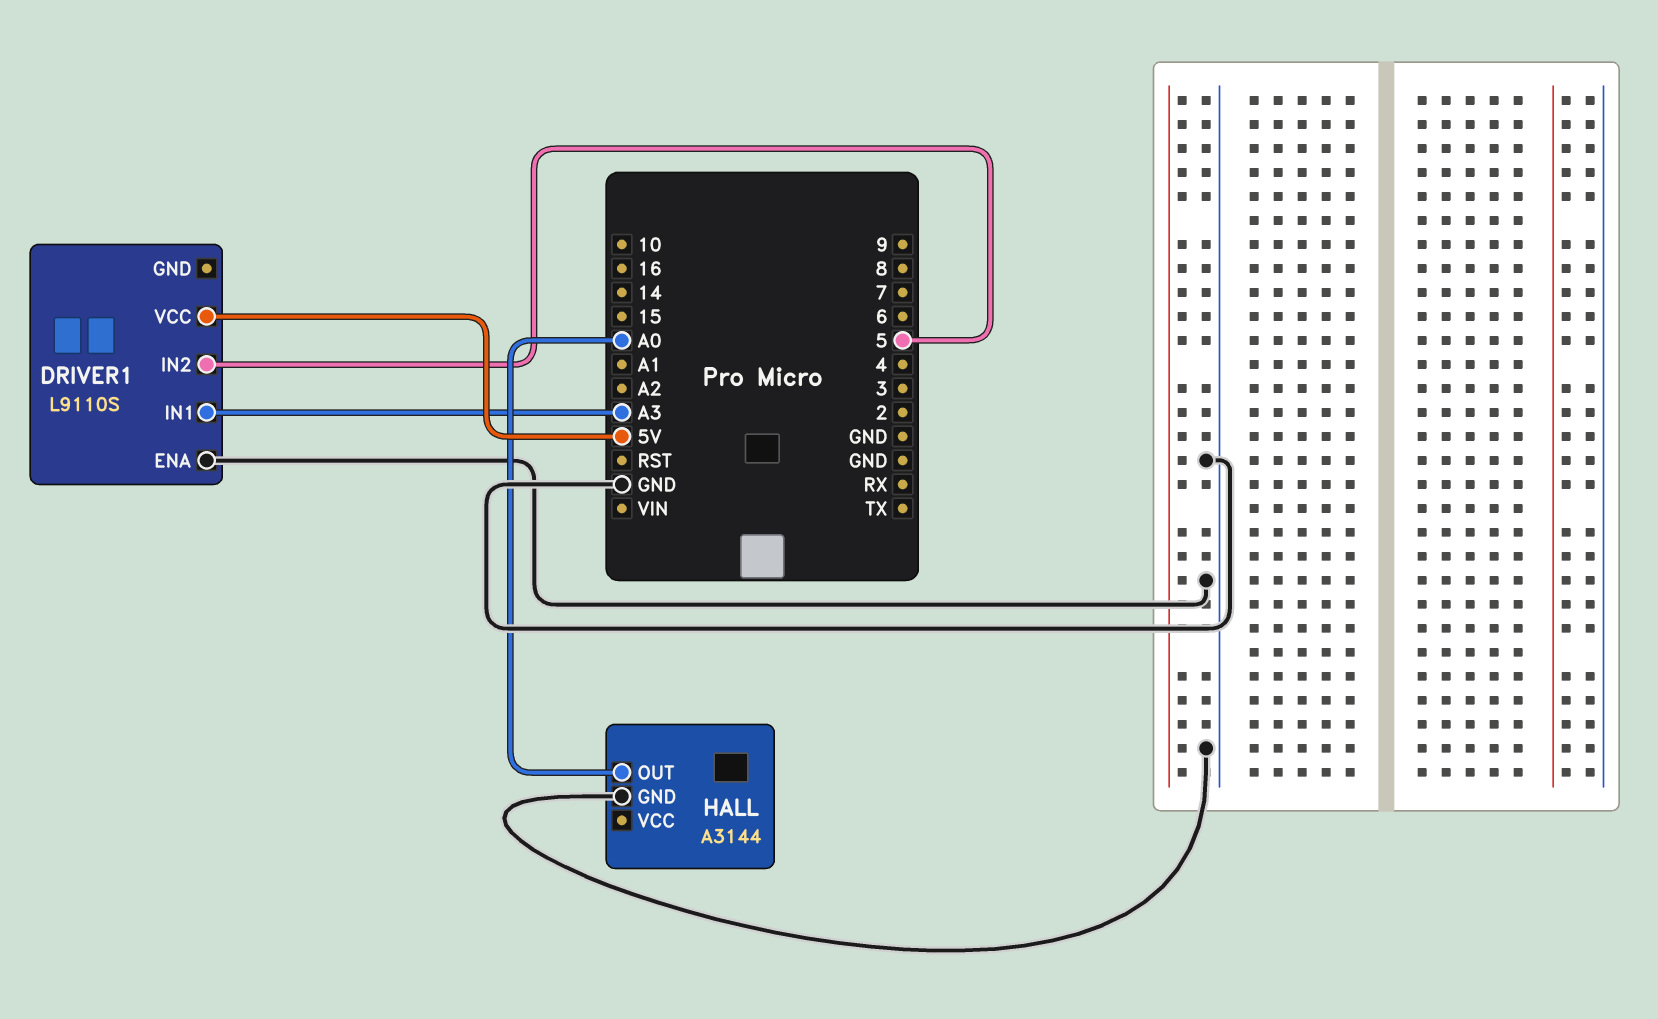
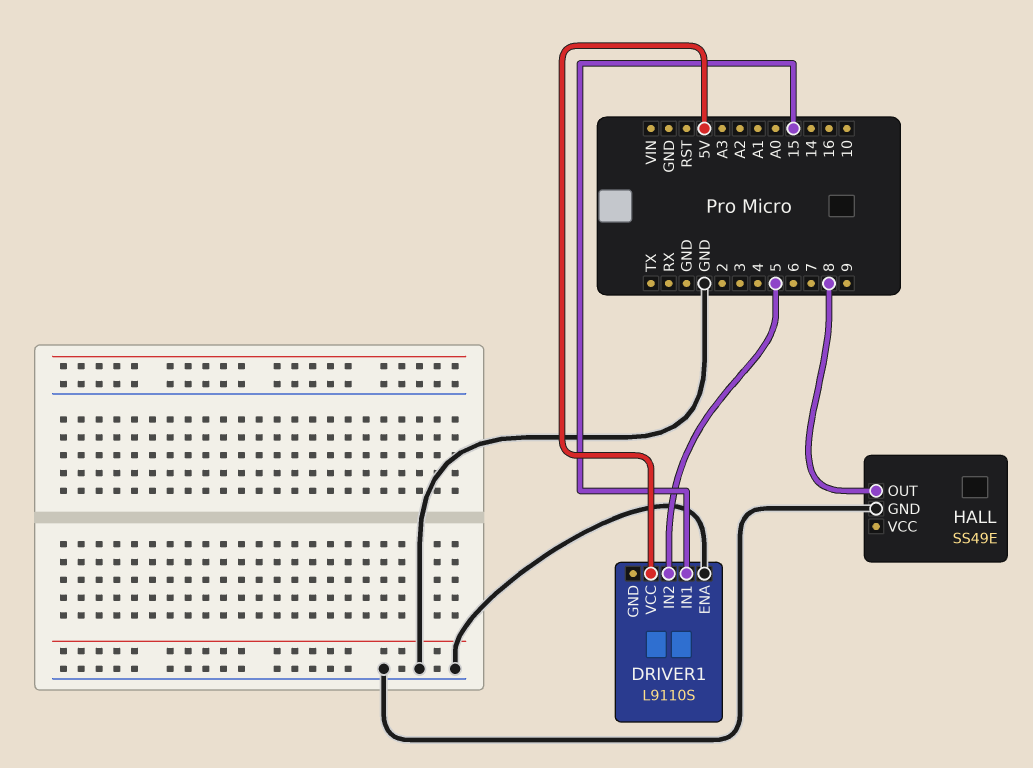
DRIVER1 pin IN1: A3 -> 15
HALL: A3144 -> SS49E
HALL pin OUT: A0 -> 8

